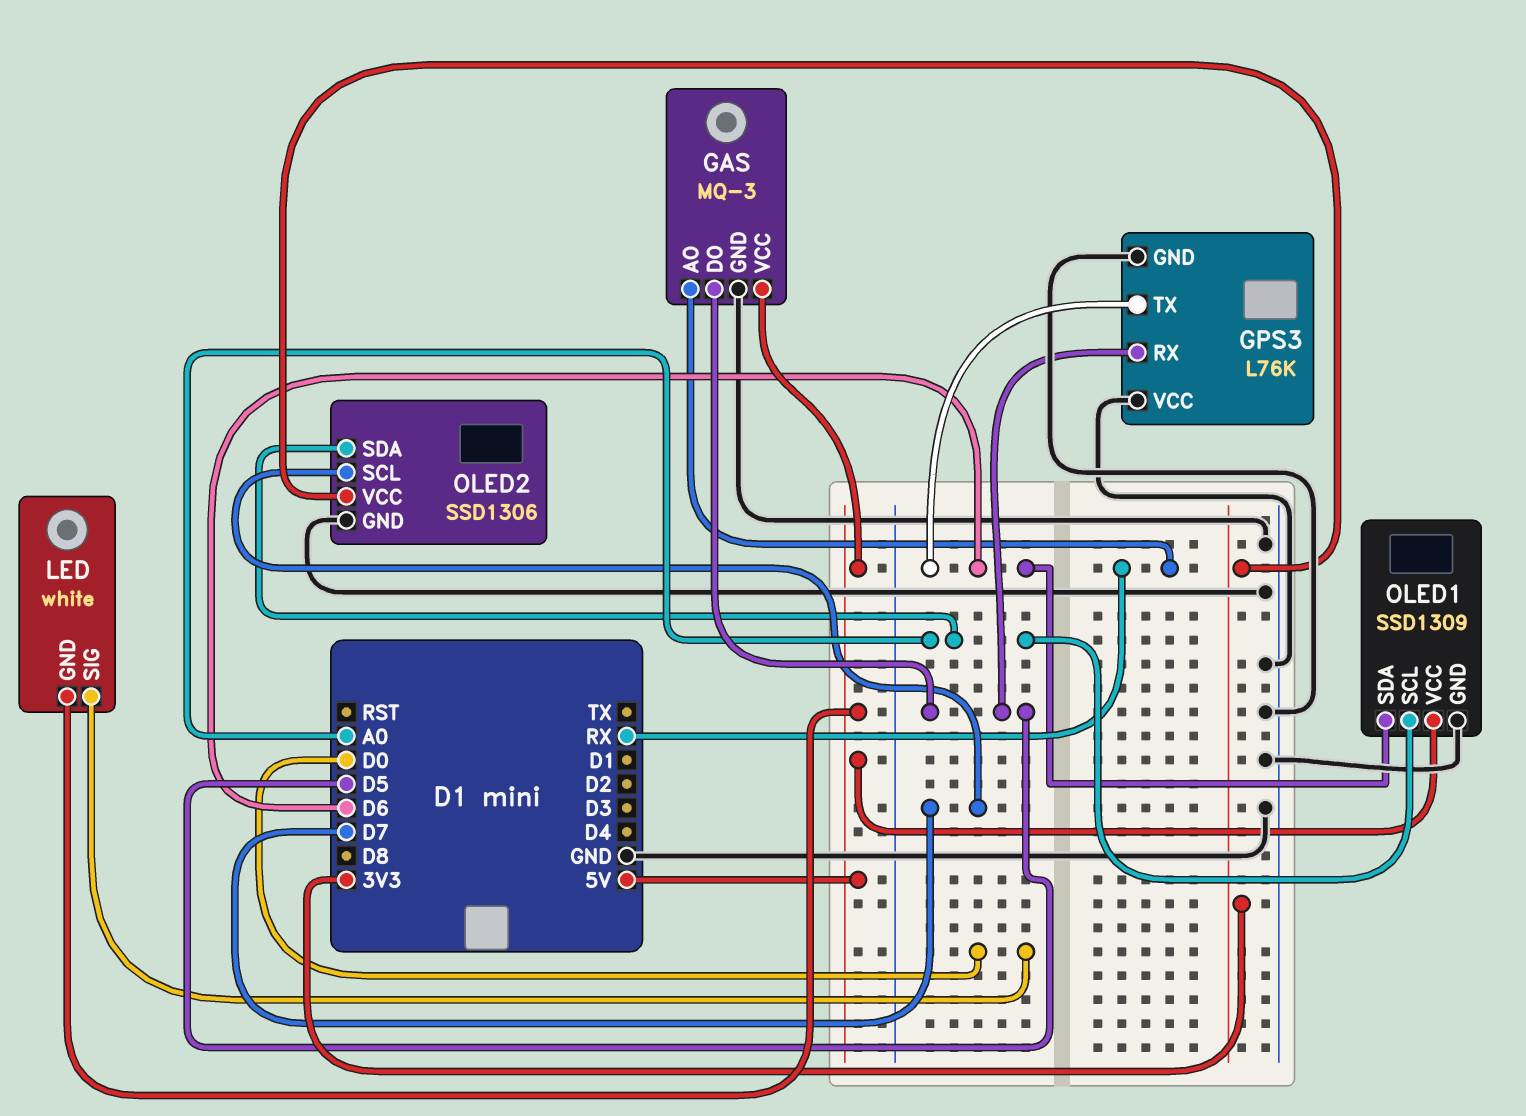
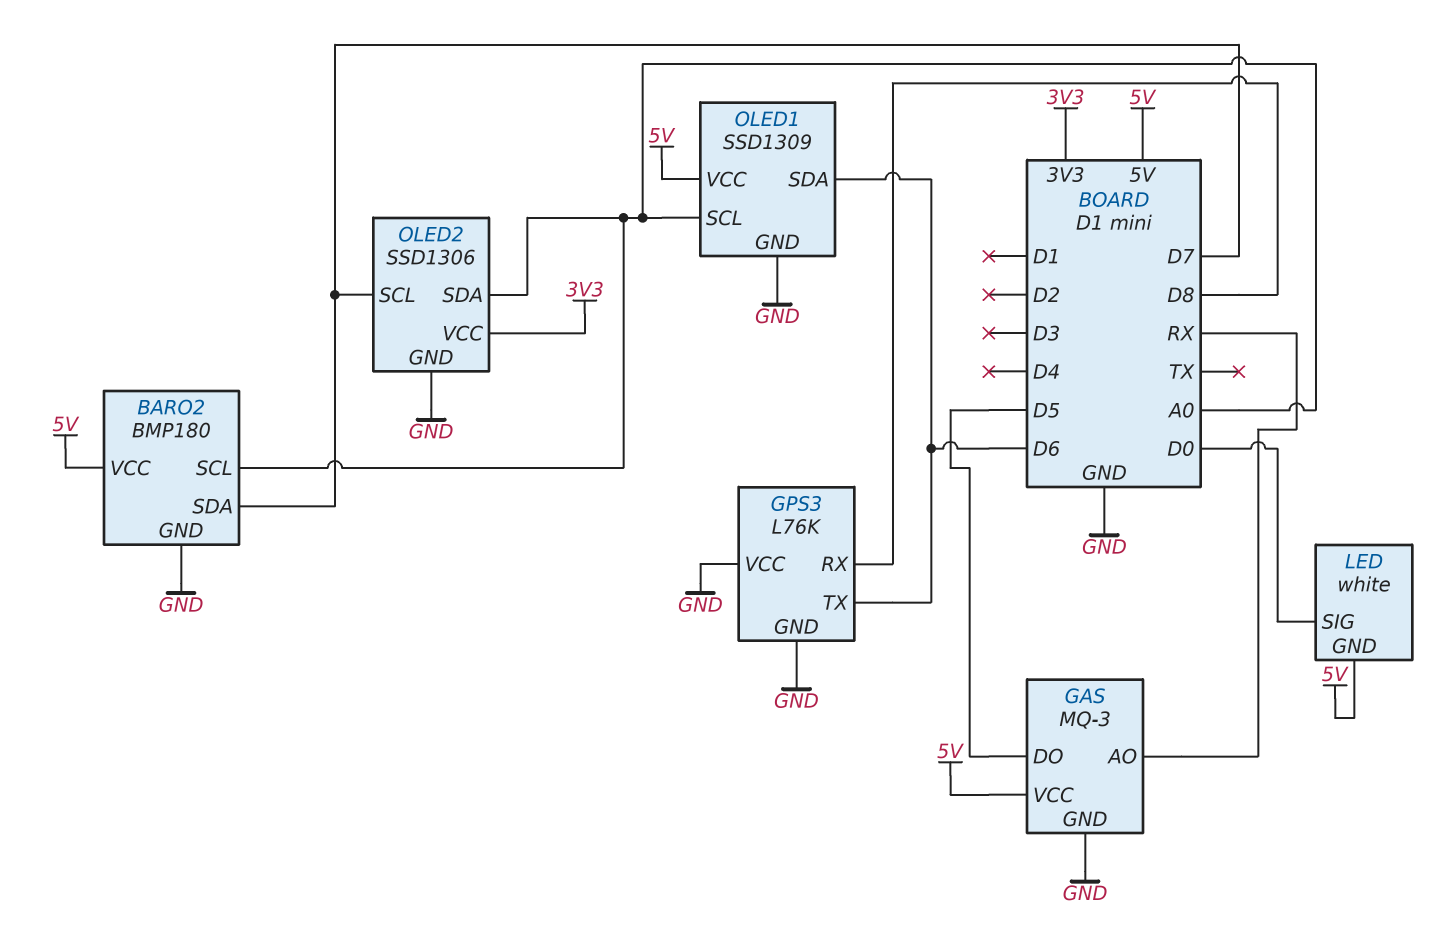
BARO2: none -> BMP180
BARO2 pin GND: none -> GND
BARO2 pin SCL: none -> A0
BARO2 pin SDA: none -> D7
BARO2 pin VCC: none -> 5V
GPS3 pin RX: D5 -> D8

